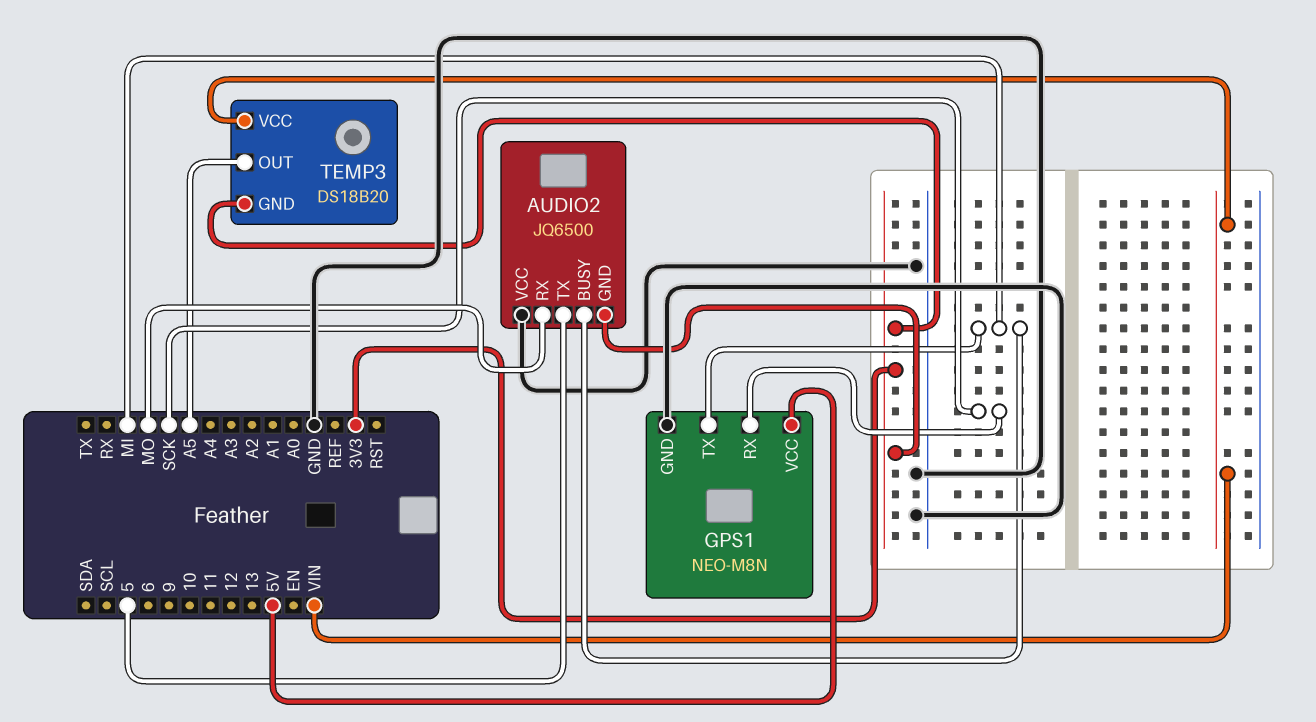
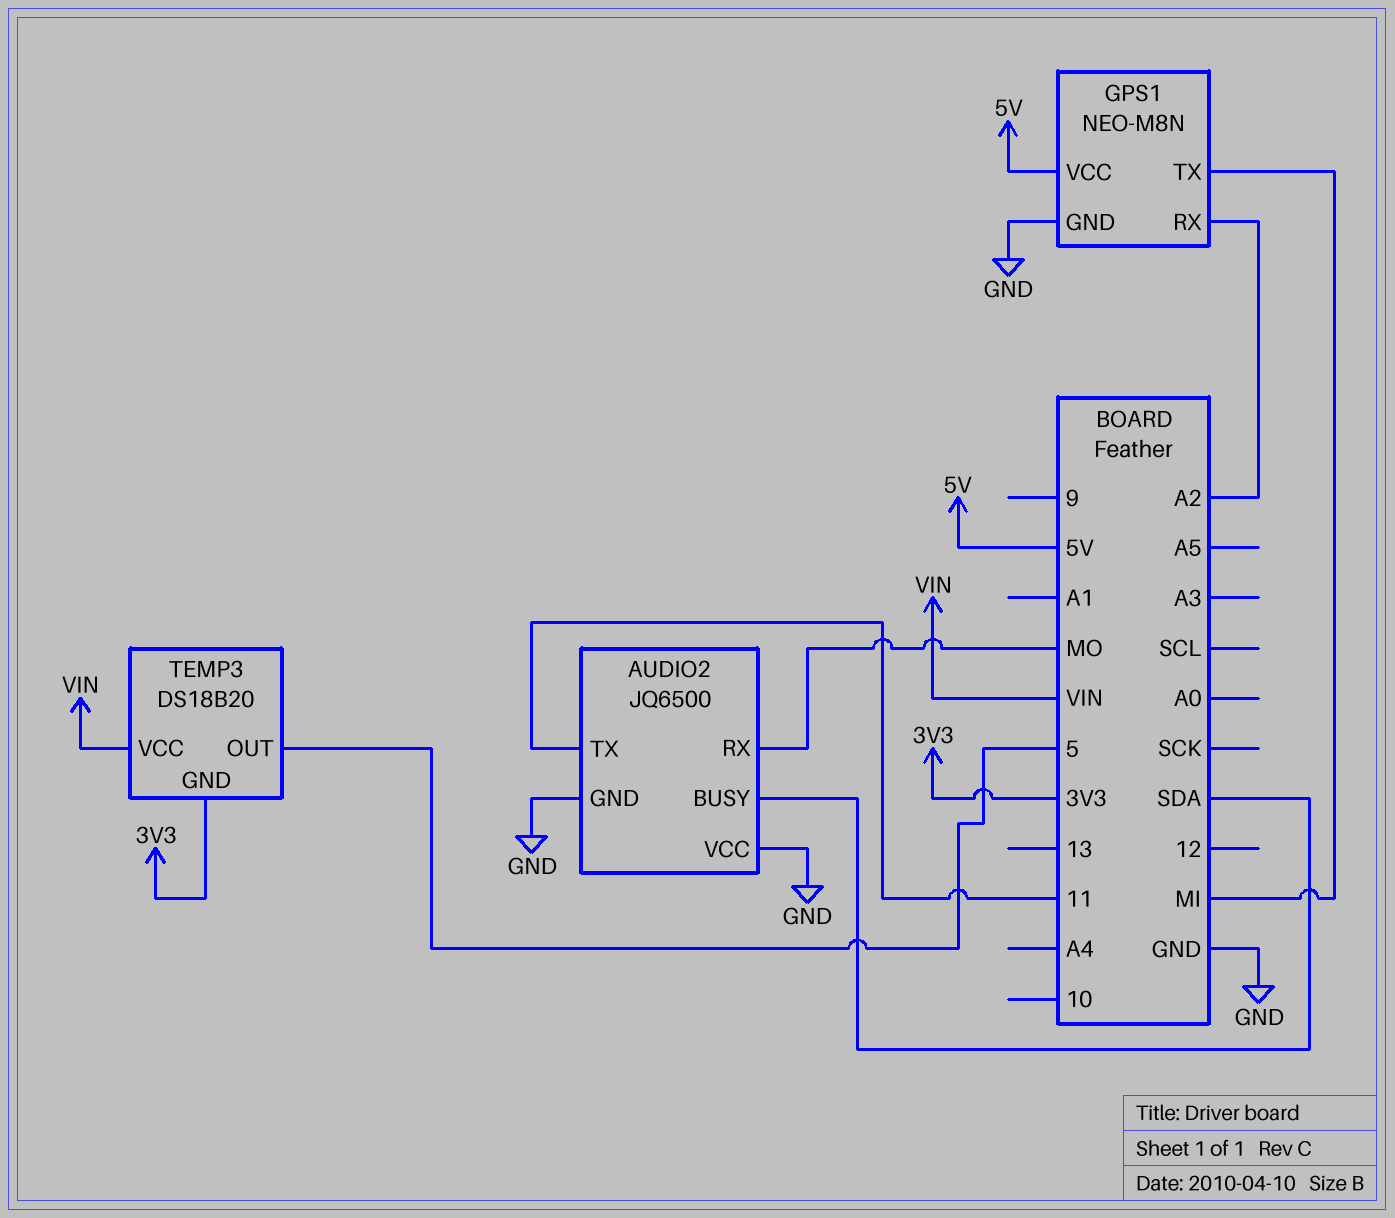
AUDIO2 pin BUSY: MI -> SDA
AUDIO2 pin GND: 3V3 -> GND
AUDIO2 pin TX: 5 -> 11
GPS1 pin RX: SCK -> A2
TEMP3 pin OUT: A5 -> 5

